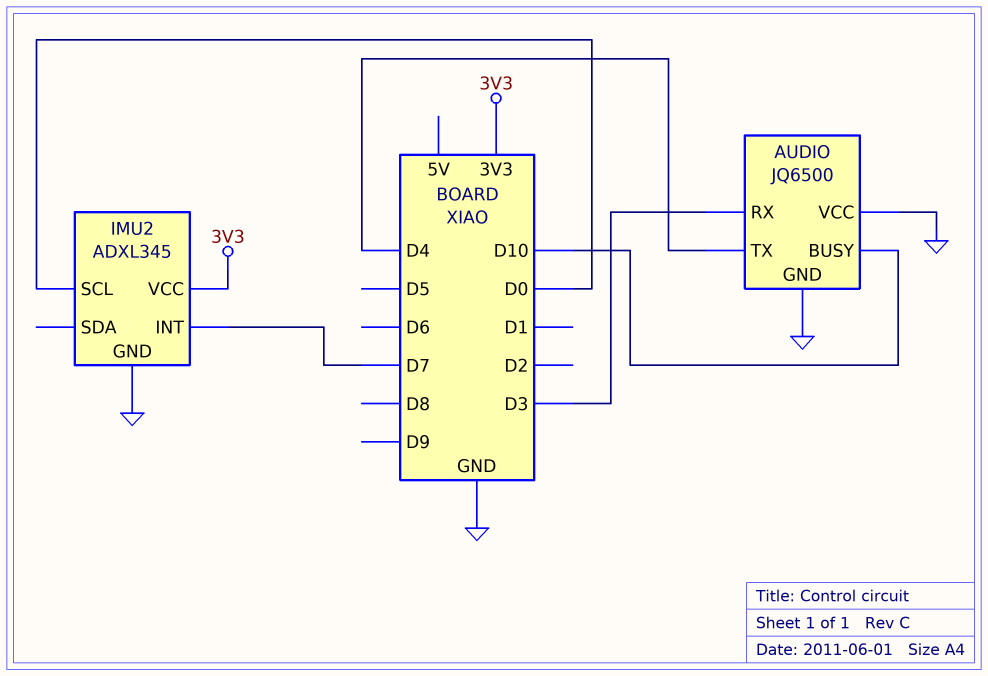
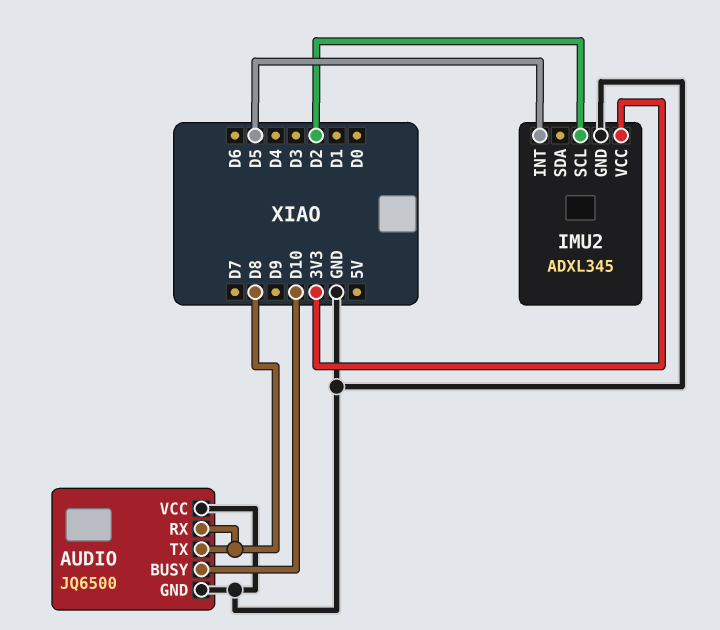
AUDIO pin RX: D3 -> D8
AUDIO pin TX: D4 -> D8
IMU2 pin INT: D7 -> D5
IMU2 pin SCL: D0 -> D2

